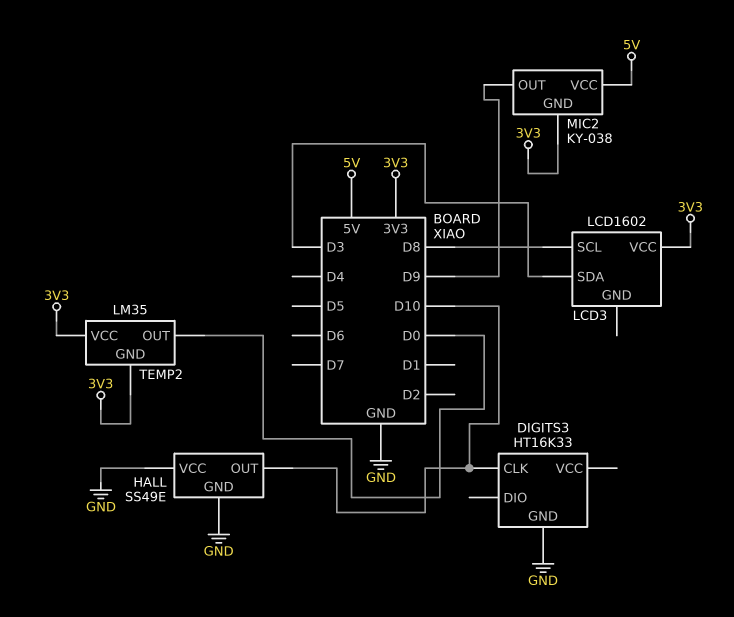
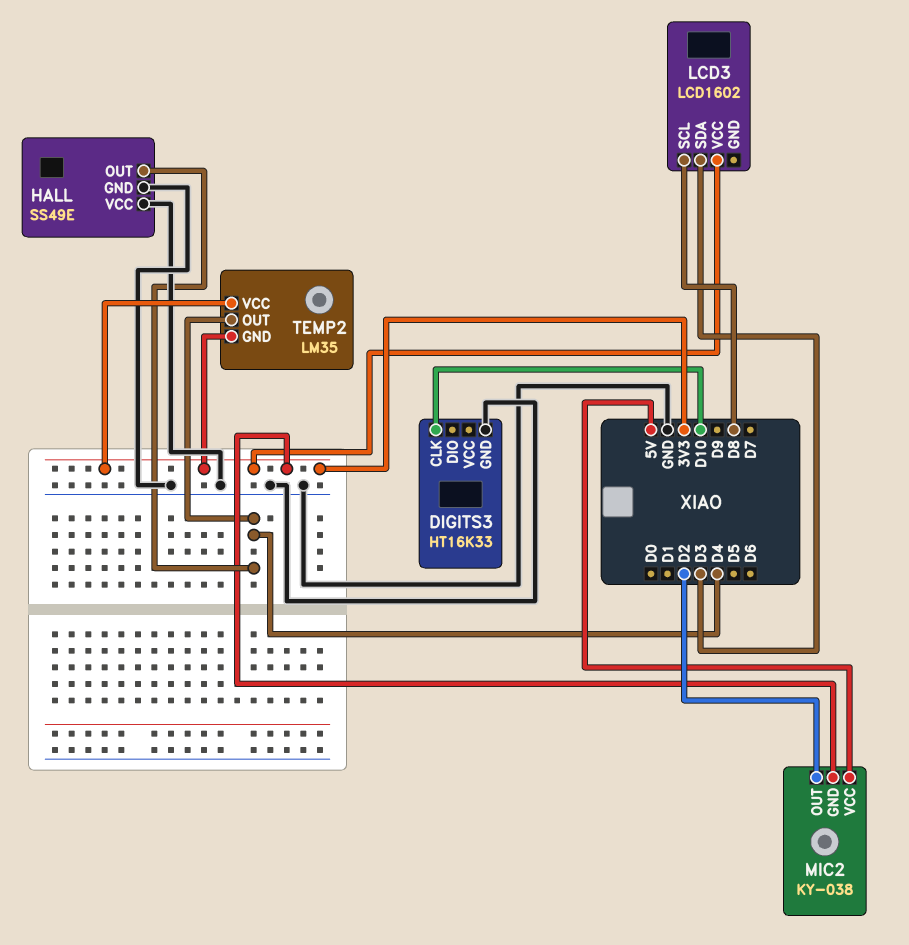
HALL pin OUT: D10 -> D4
MIC2 pin OUT: D9 -> D2
TEMP2 pin OUT: D0 -> D4

